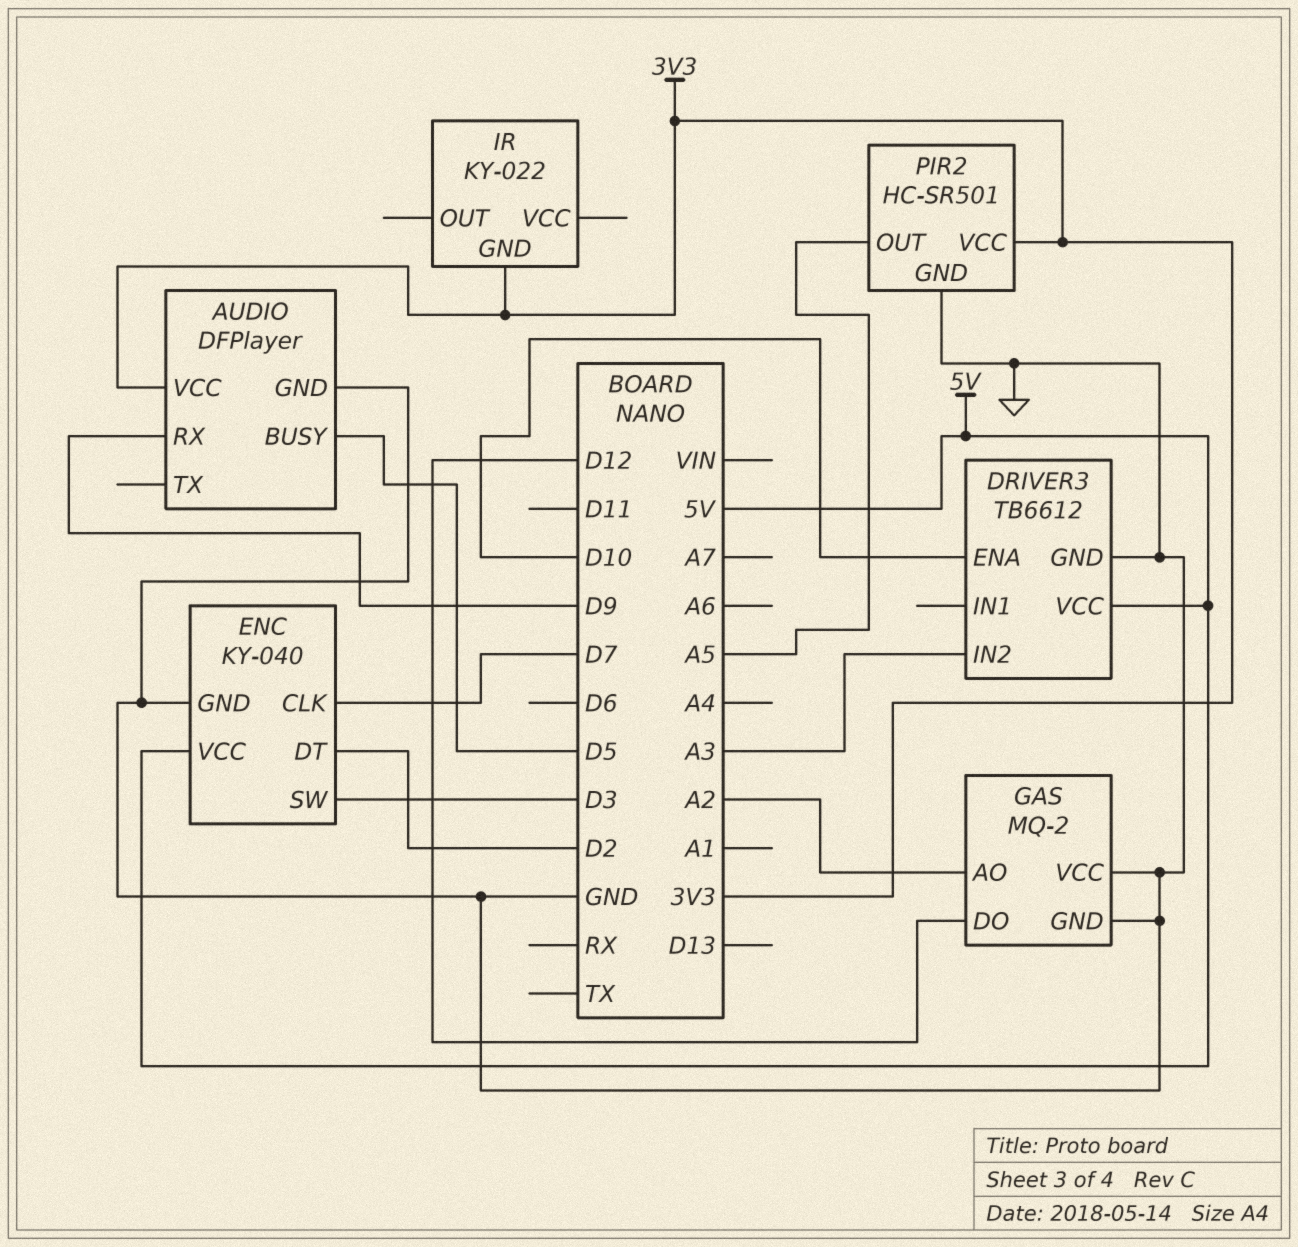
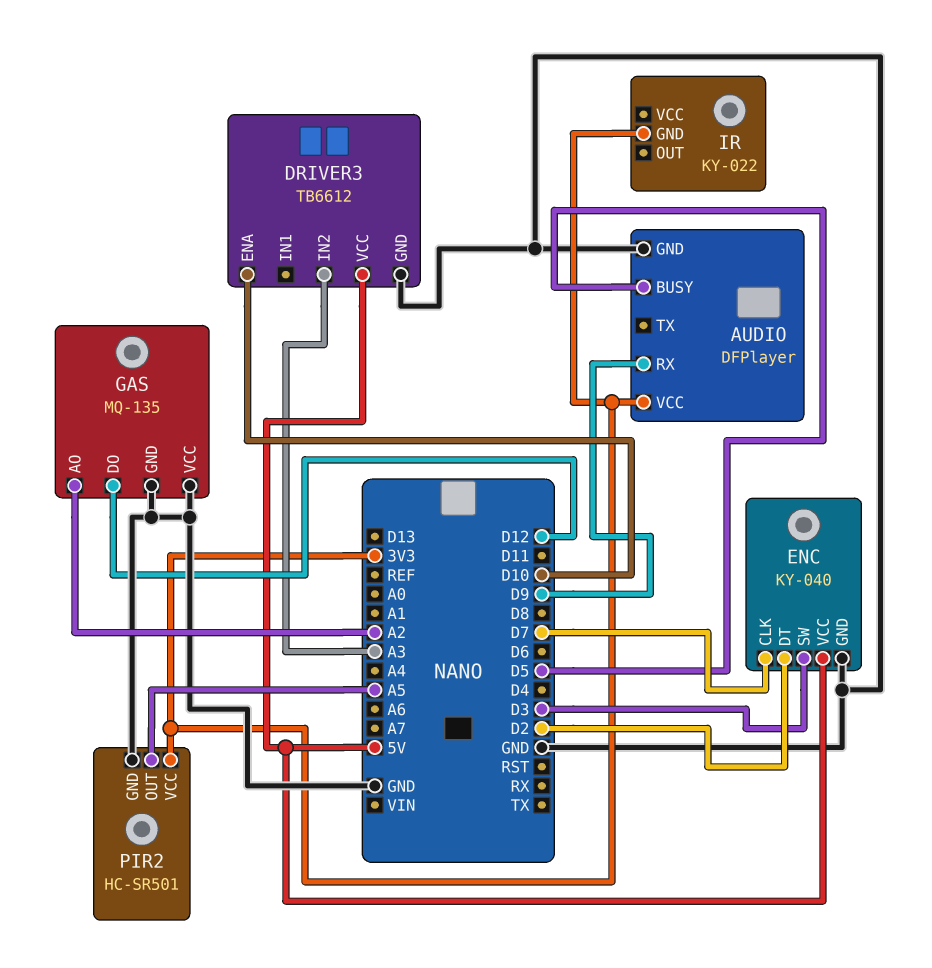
GAS: MQ-2 -> MQ-135

